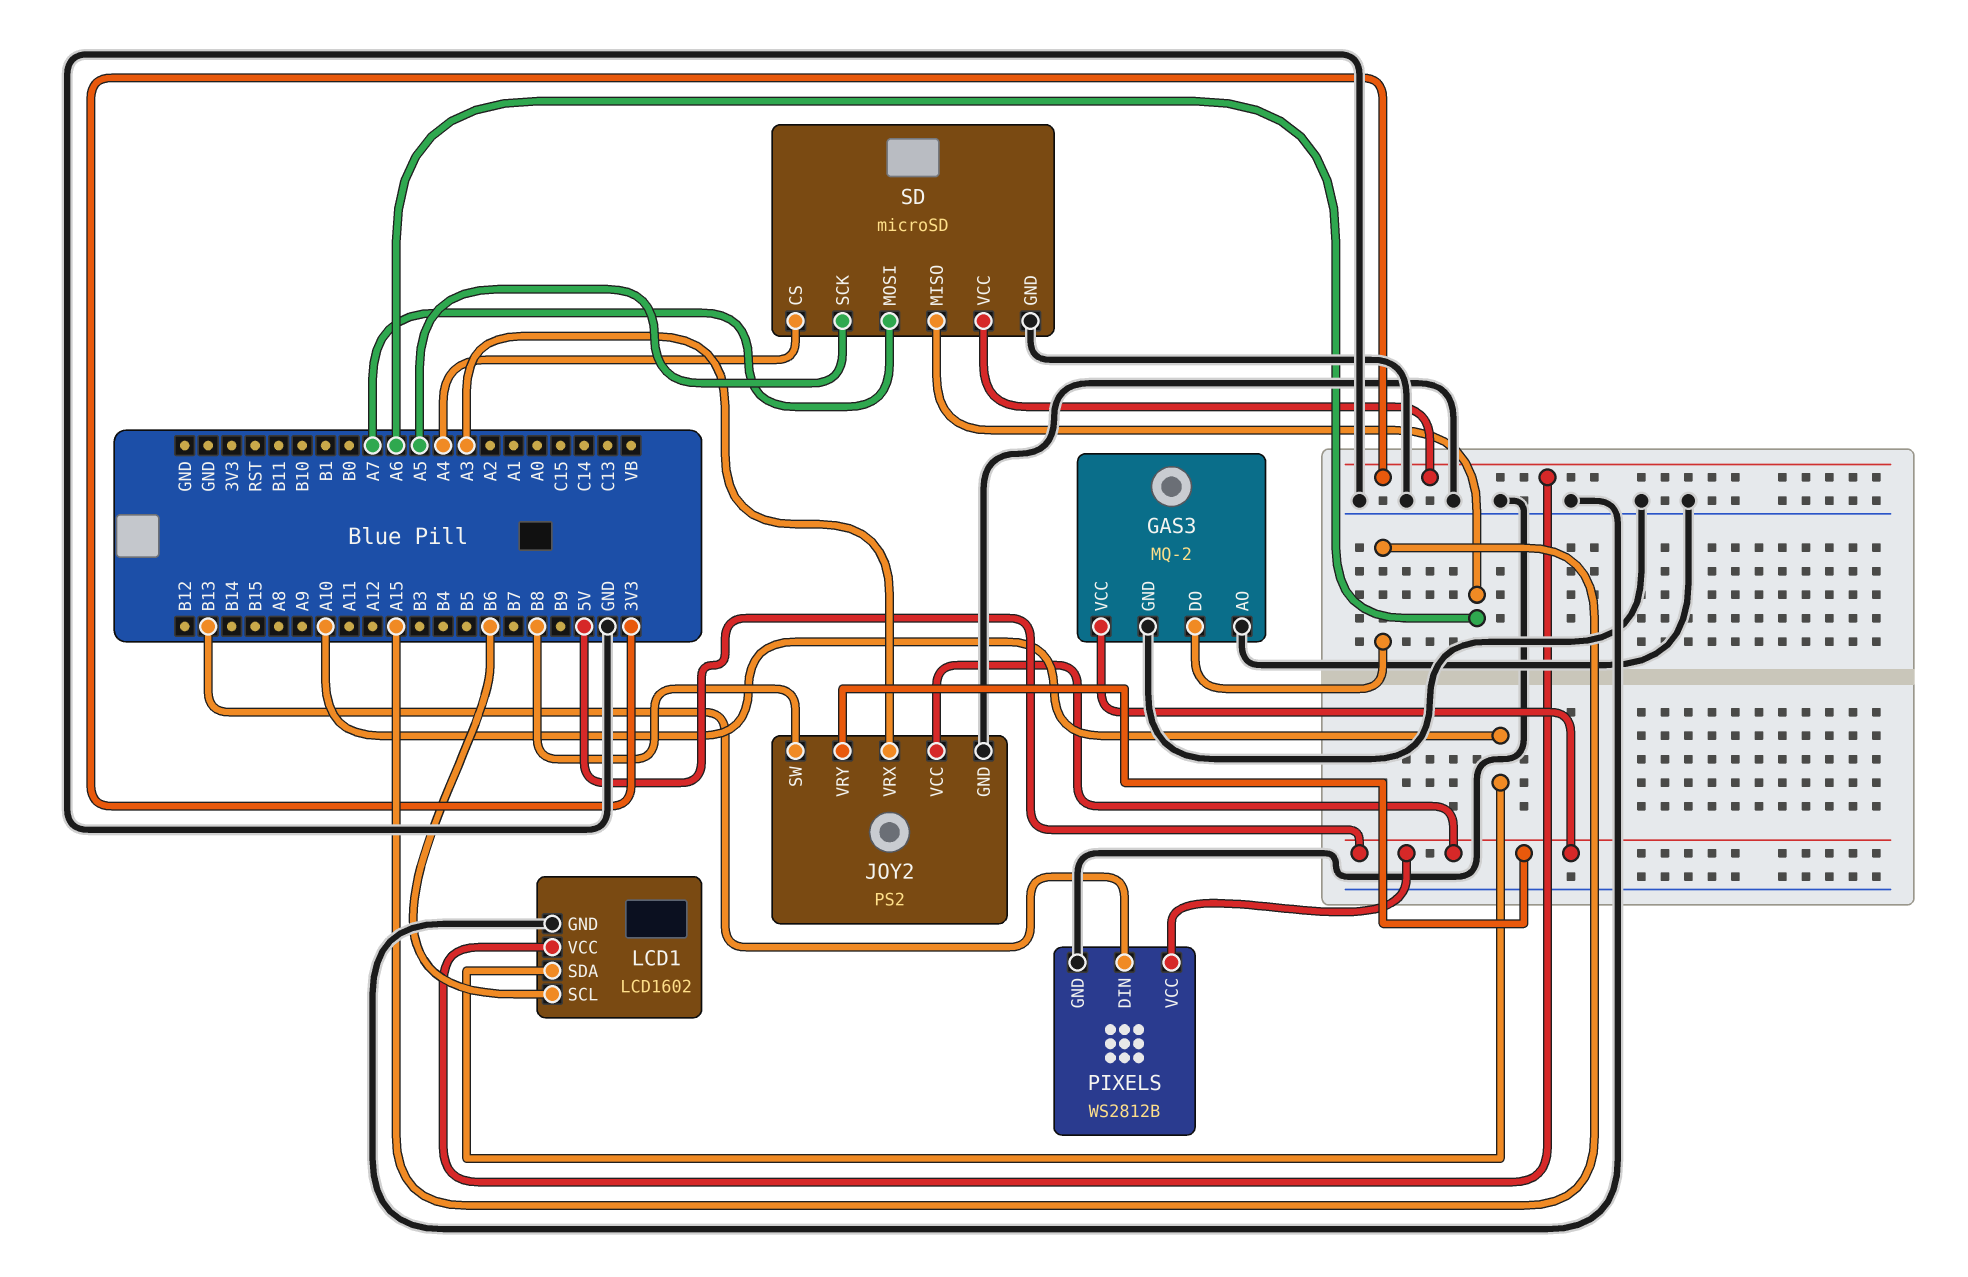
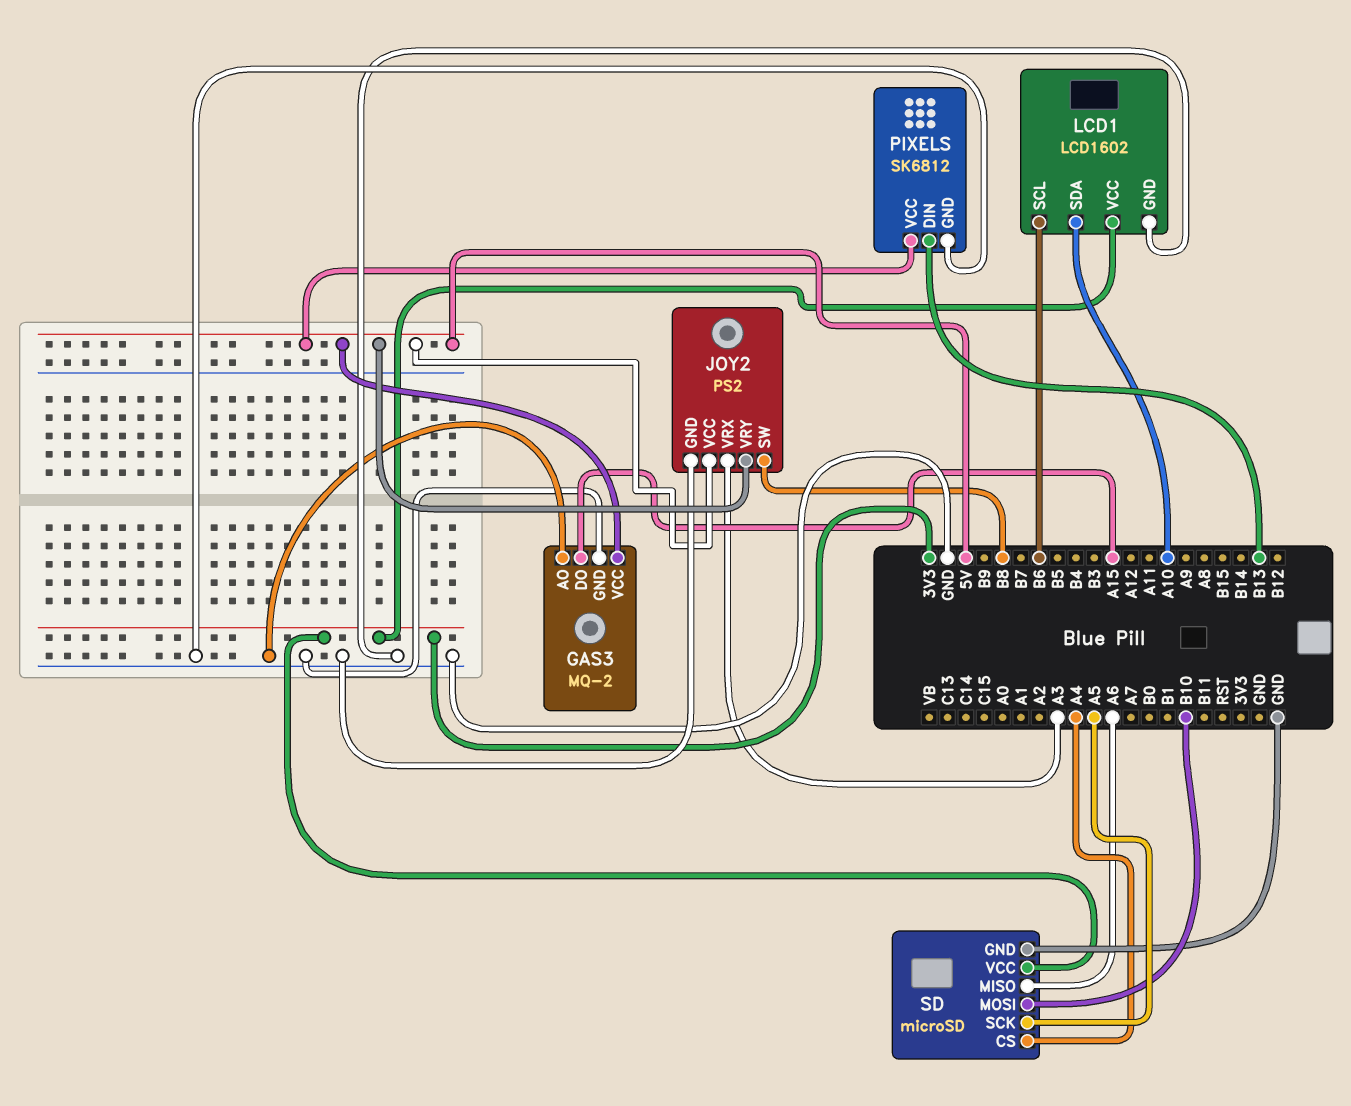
PIXELS: WS2812B -> SK6812
SD pin MOSI: A7 -> B10

